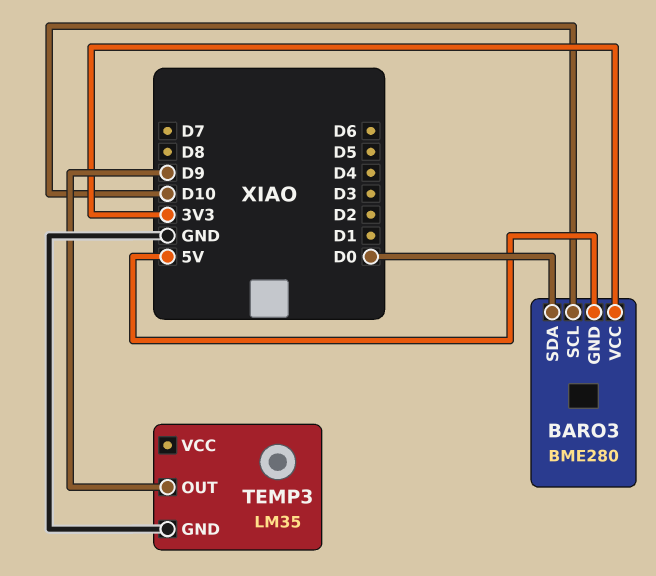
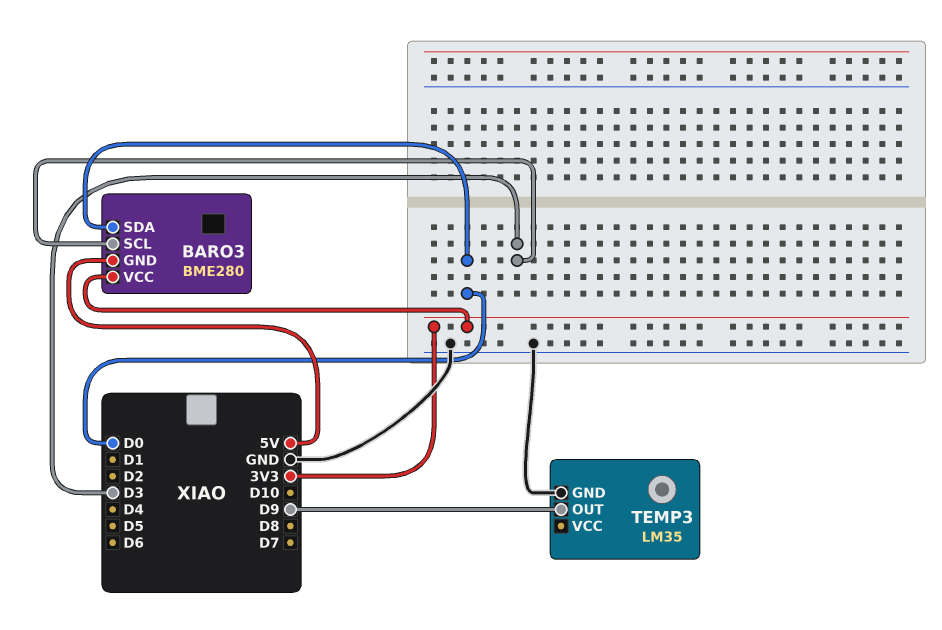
BARO3 pin SCL: D10 -> D3

